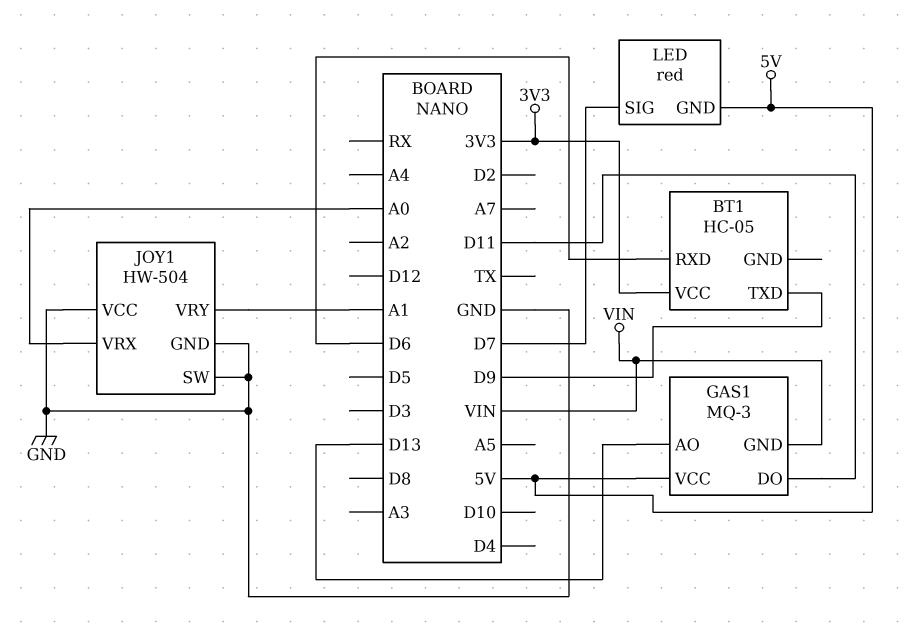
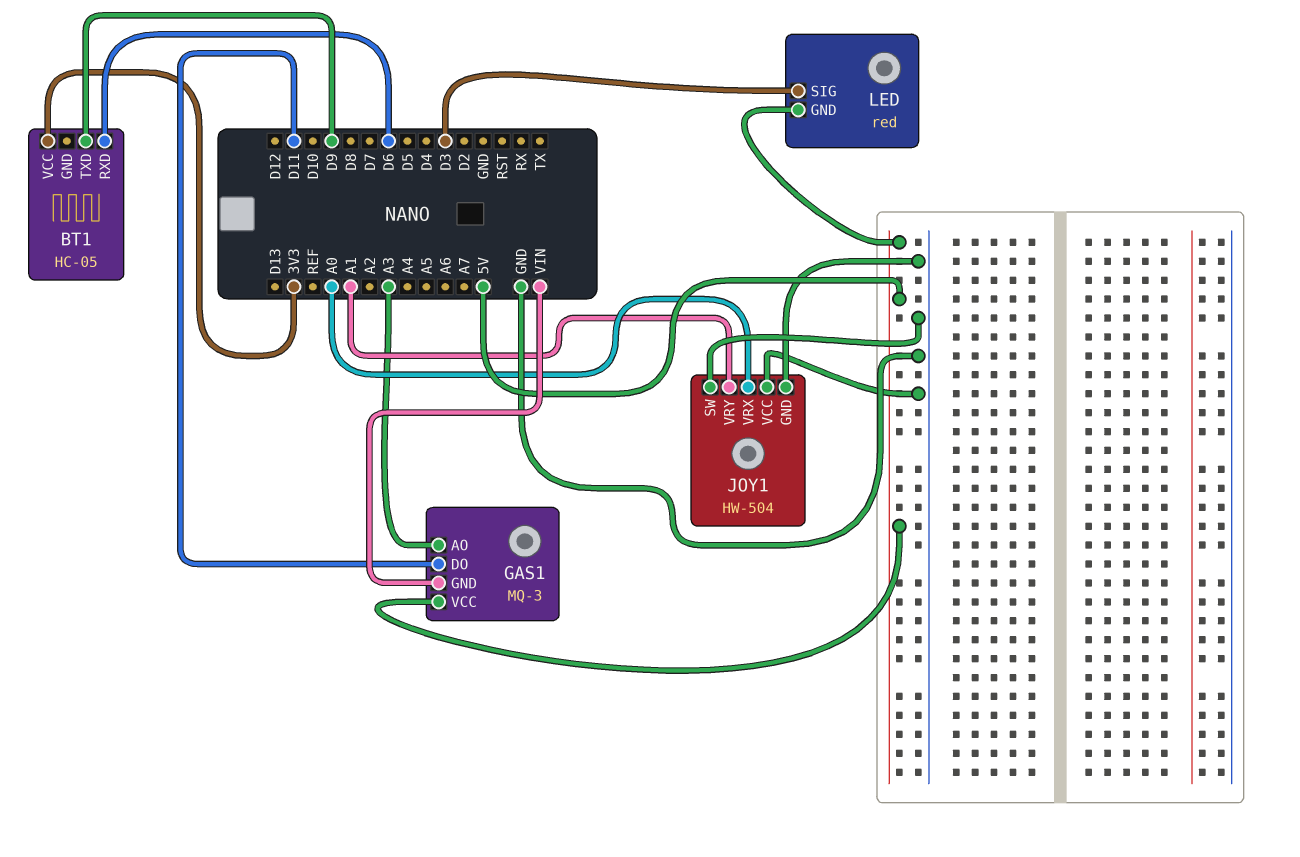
GAS1 pin AO: D13 -> A3
LED pin SIG: D7 -> D3

